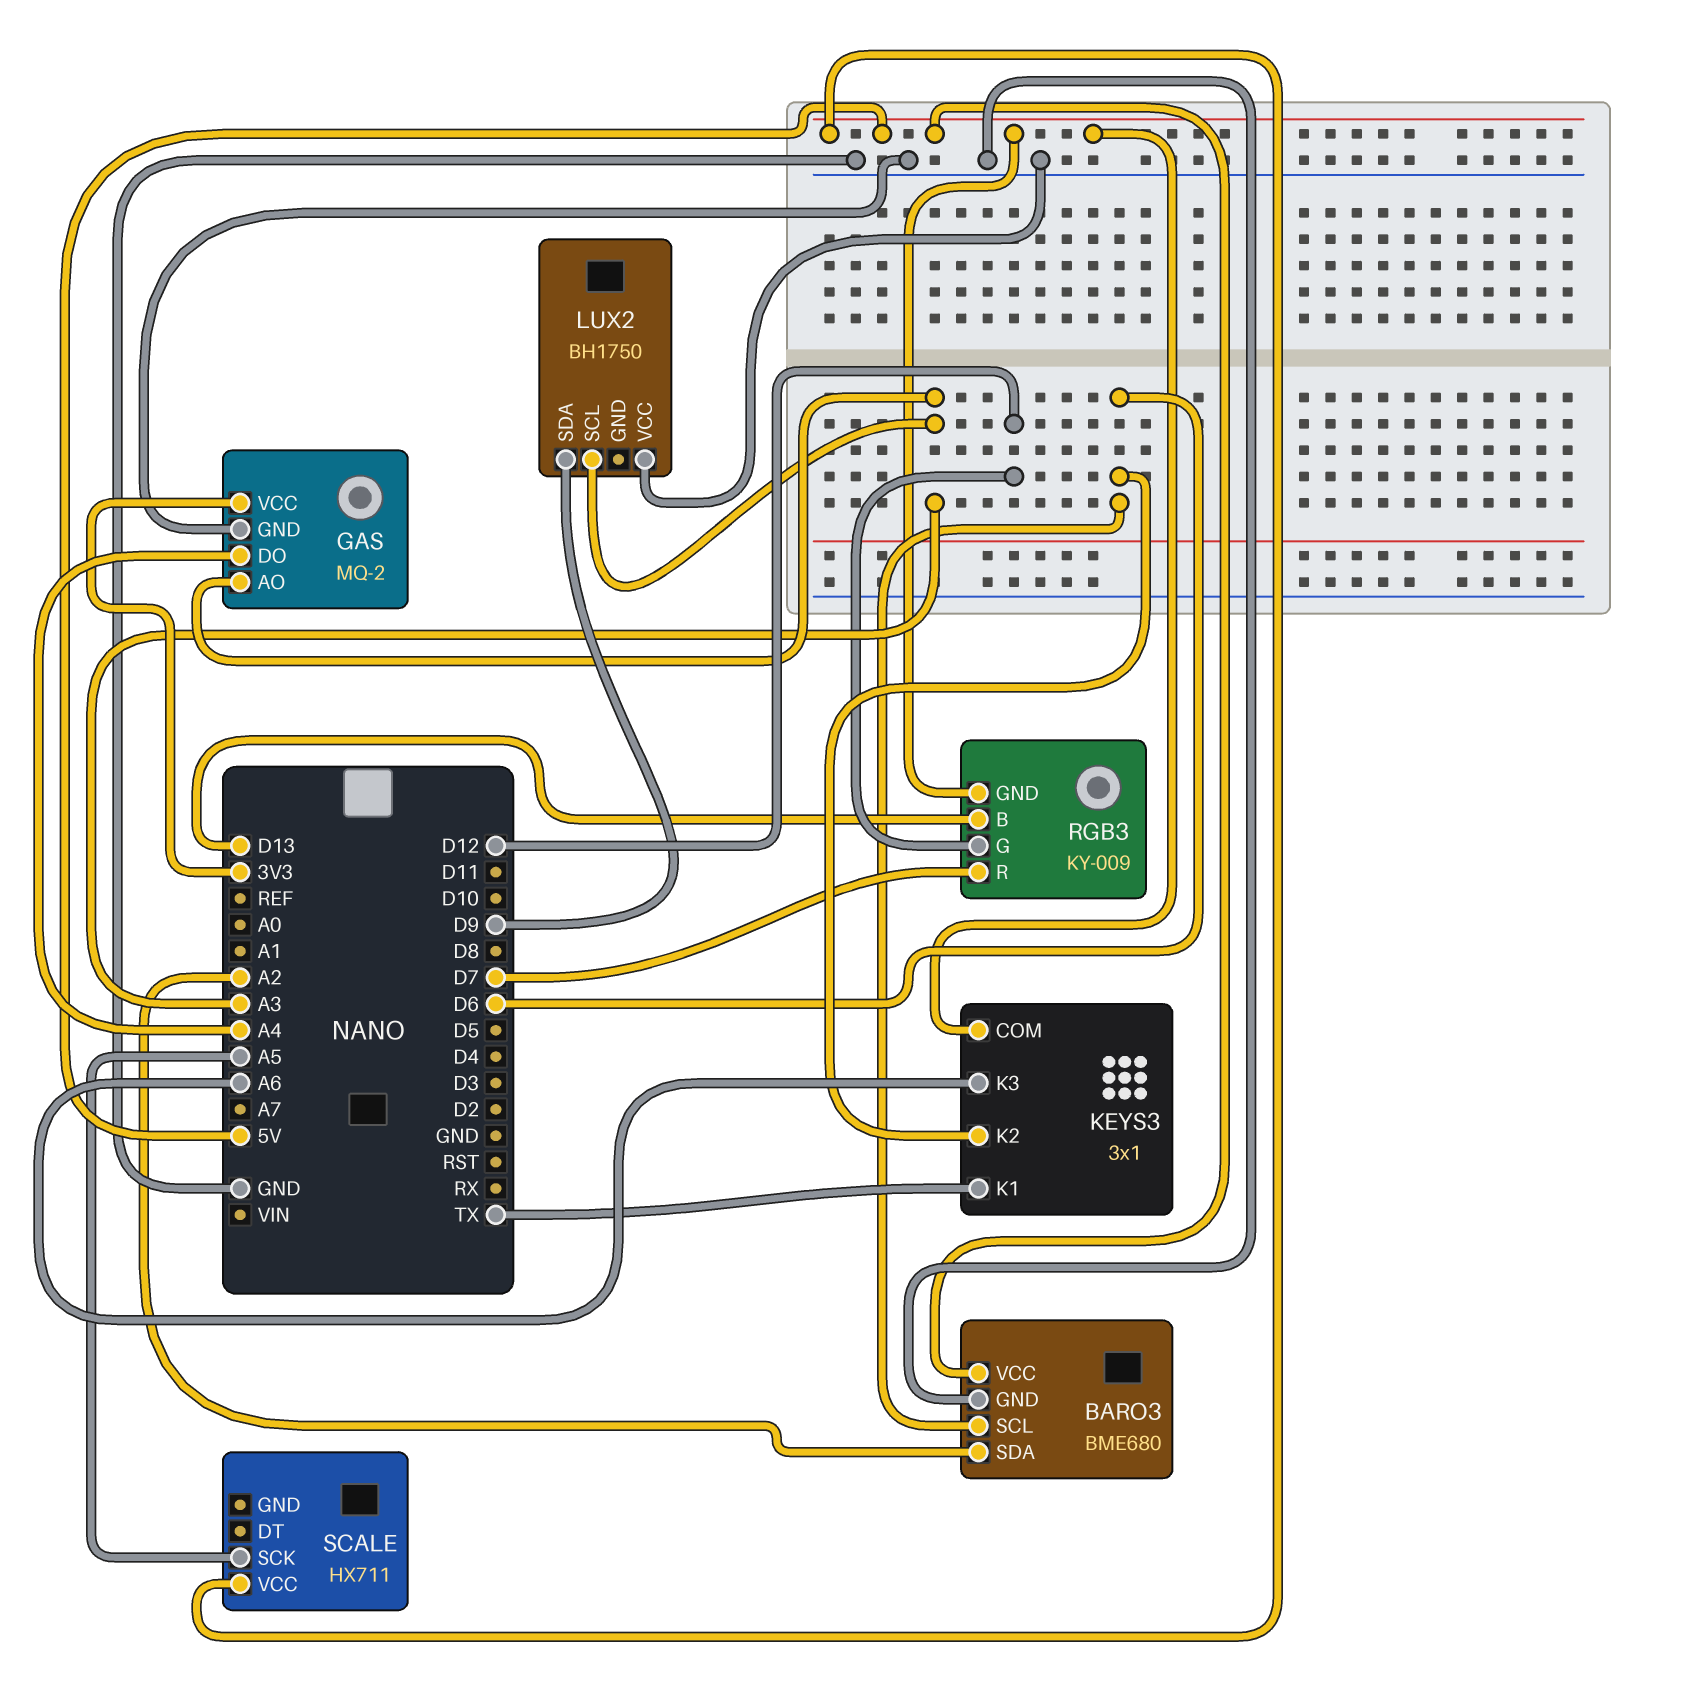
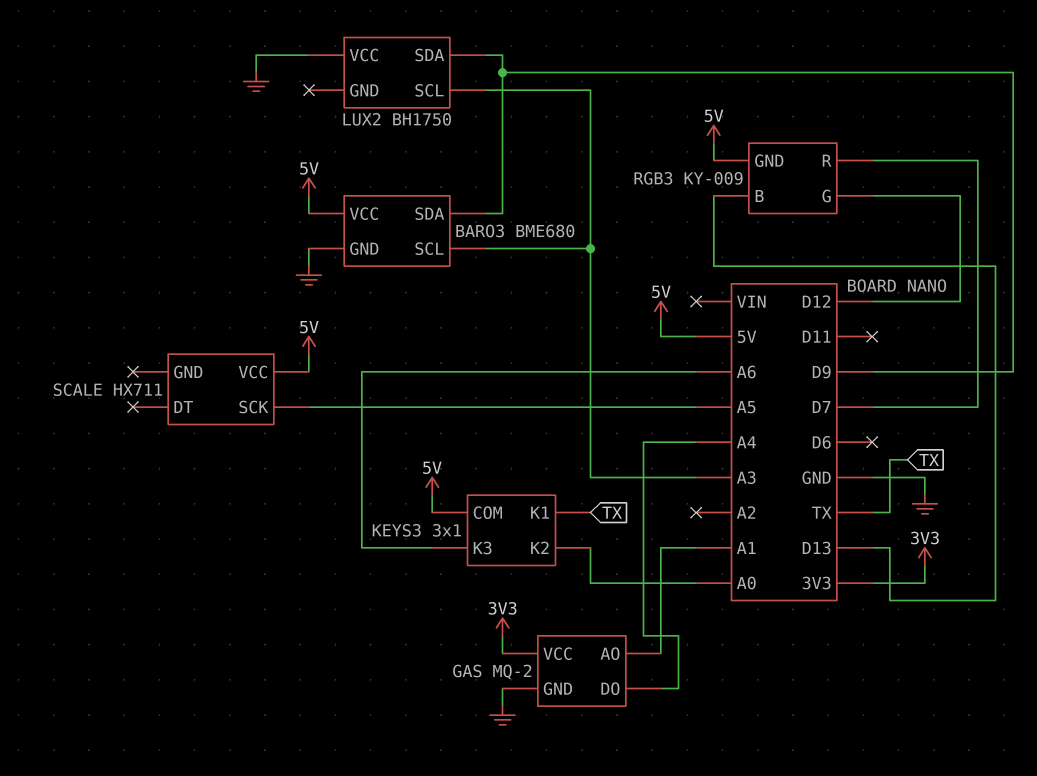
BARO3 pin SCL: D6 -> A3
BARO3 pin SDA: A2 -> D9
GAS pin AO: A3 -> A1
KEYS3 pin K2: D6 -> A0

